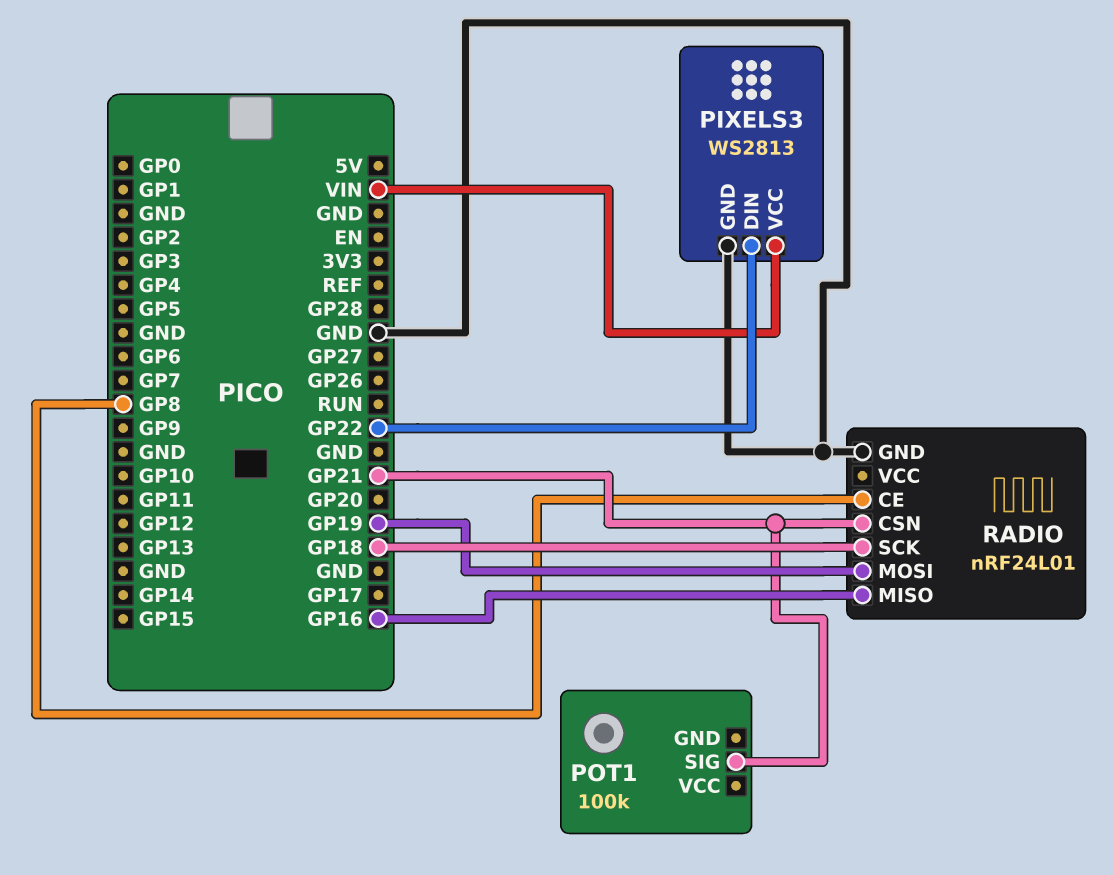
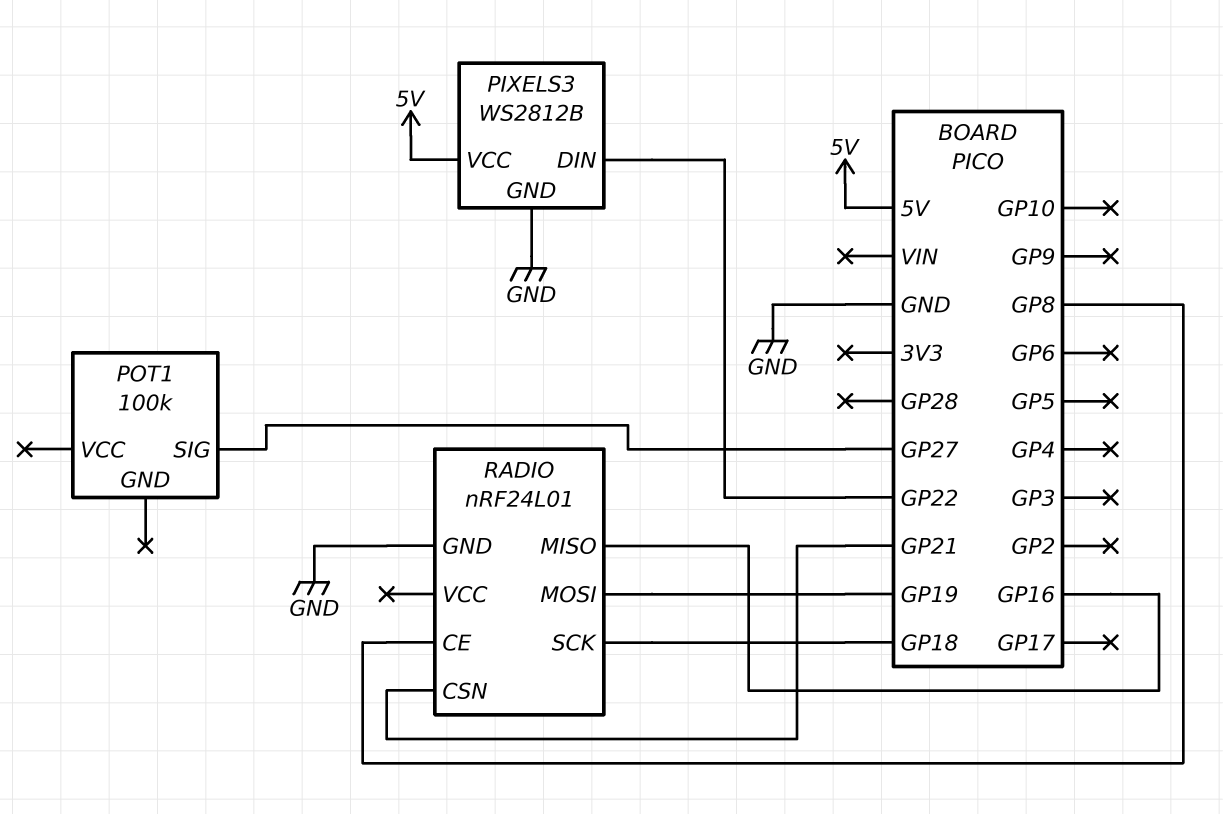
PIXELS3: WS2813 -> WS2812B
PIXELS3 pin VCC: VIN -> 5V
POT1 pin SIG: GP21 -> GP27

